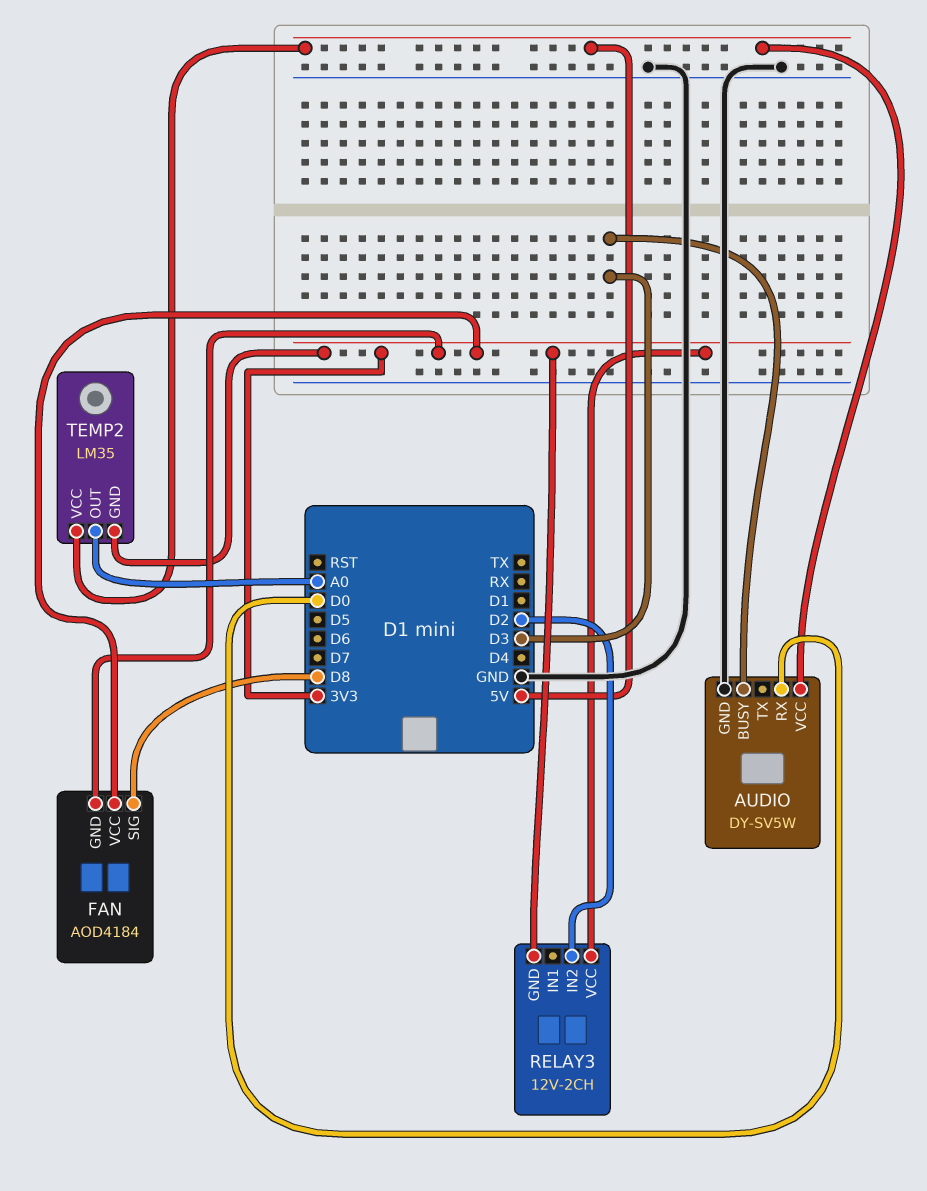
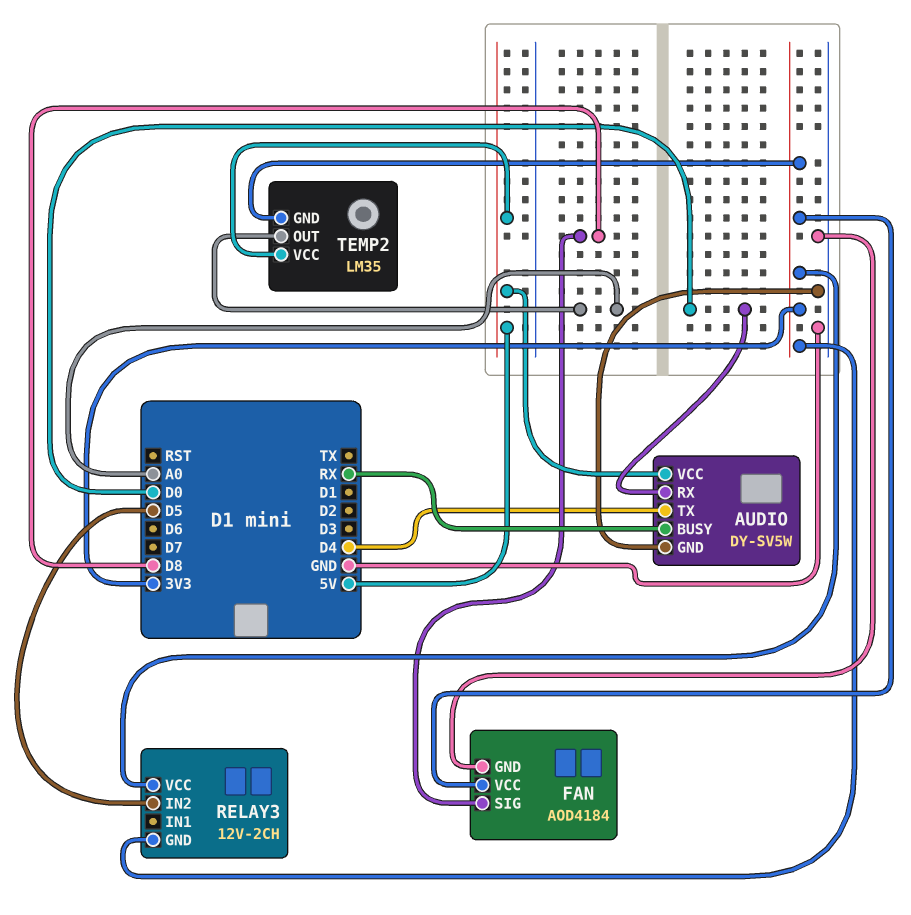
AUDIO pin BUSY: D3 -> RX
AUDIO pin TX: none -> D4
FAN pin GND: 3V3 -> GND
RELAY3 pin IN2: D2 -> D5

